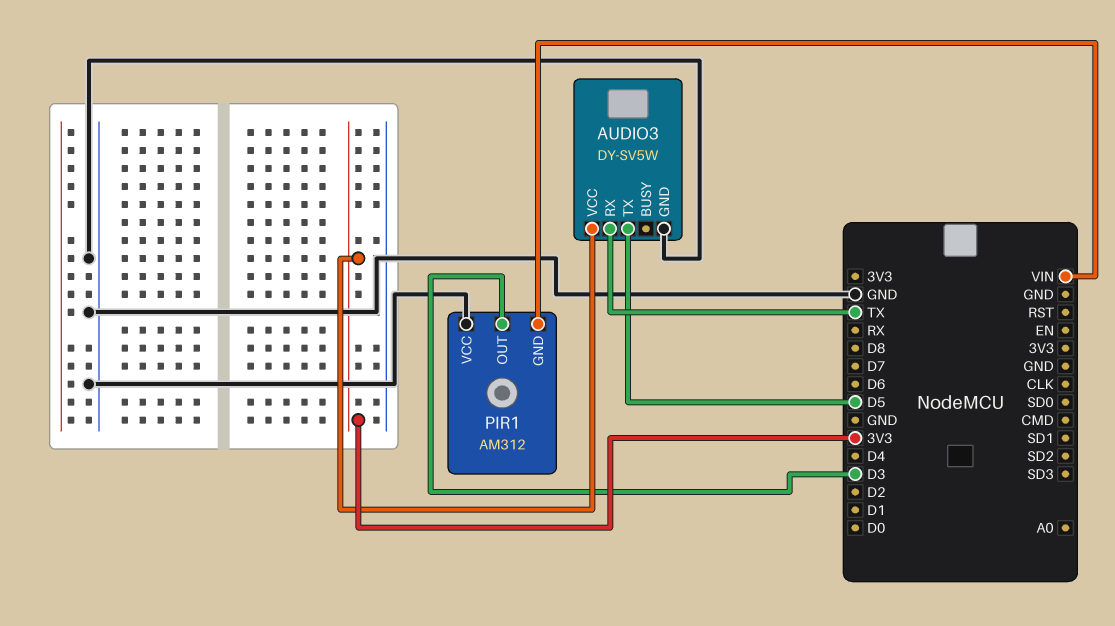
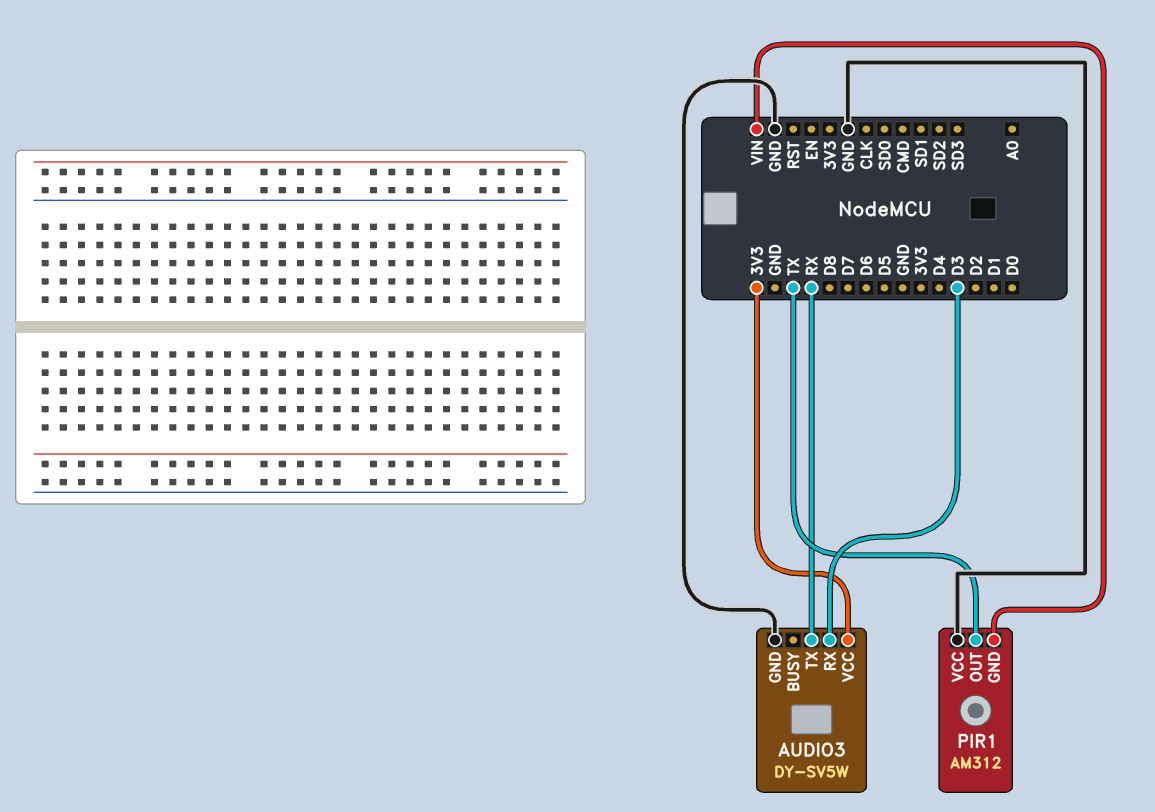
AUDIO3 pin RX: TX -> D3
AUDIO3 pin TX: D5 -> RX
PIR1 pin OUT: D3 -> TX

